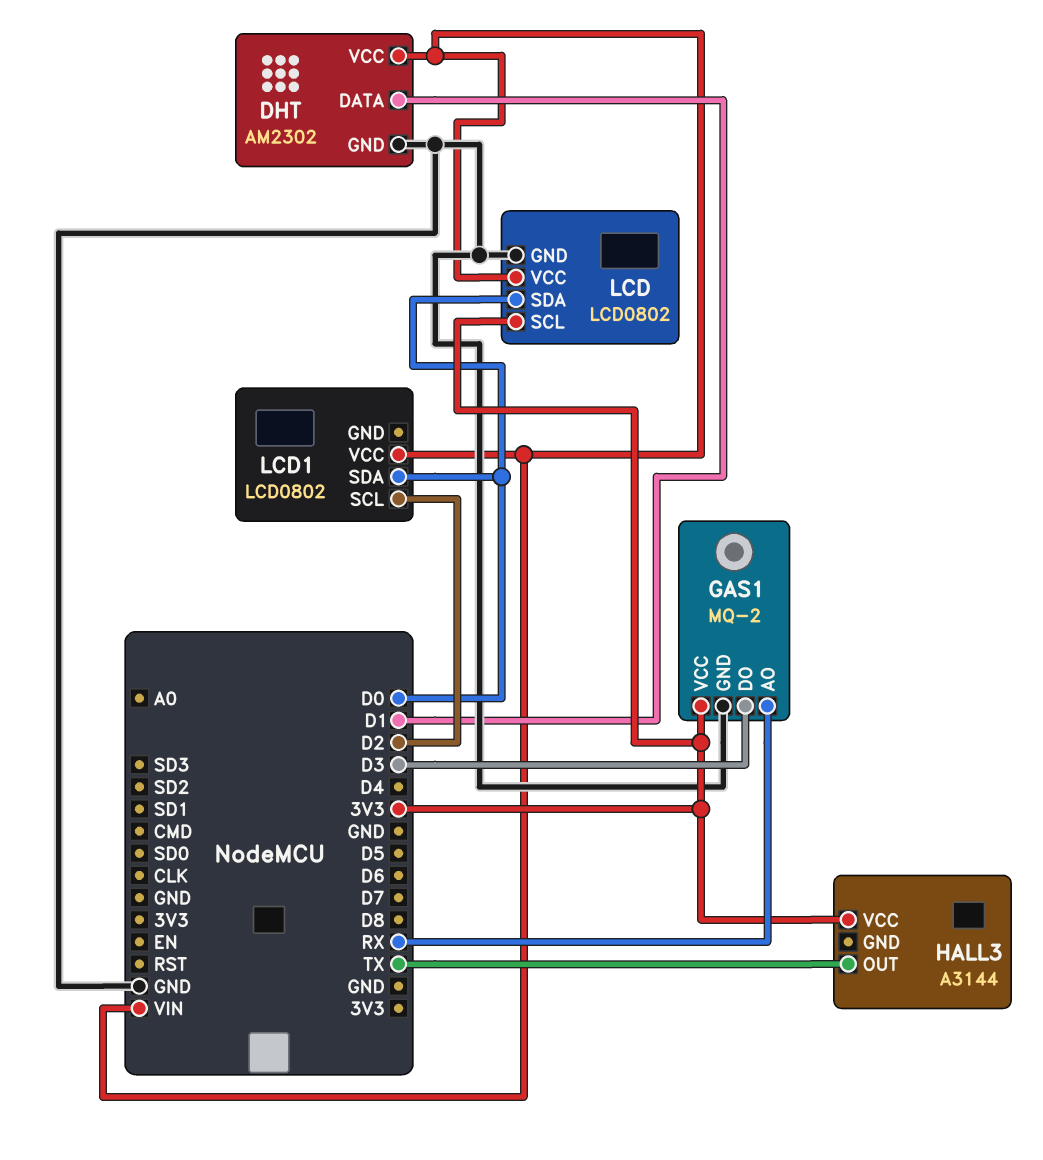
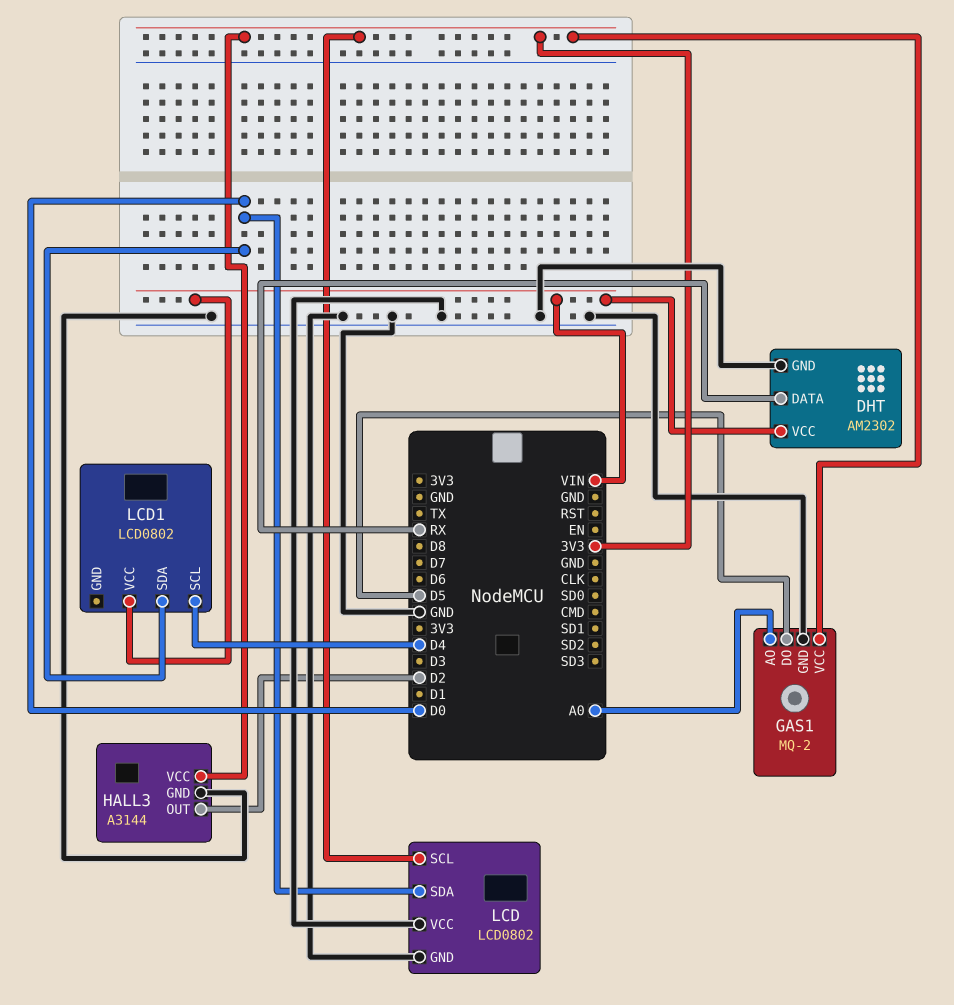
DHT pin DATA: D1 -> RX
GAS1 pin AO: RX -> A0
GAS1 pin DO: D3 -> D5
HALL3 pin GND: none -> GND
HALL3 pin OUT: TX -> D2
LCD pin VCC: VIN -> GND
LCD1 pin SCL: D2 -> D4

